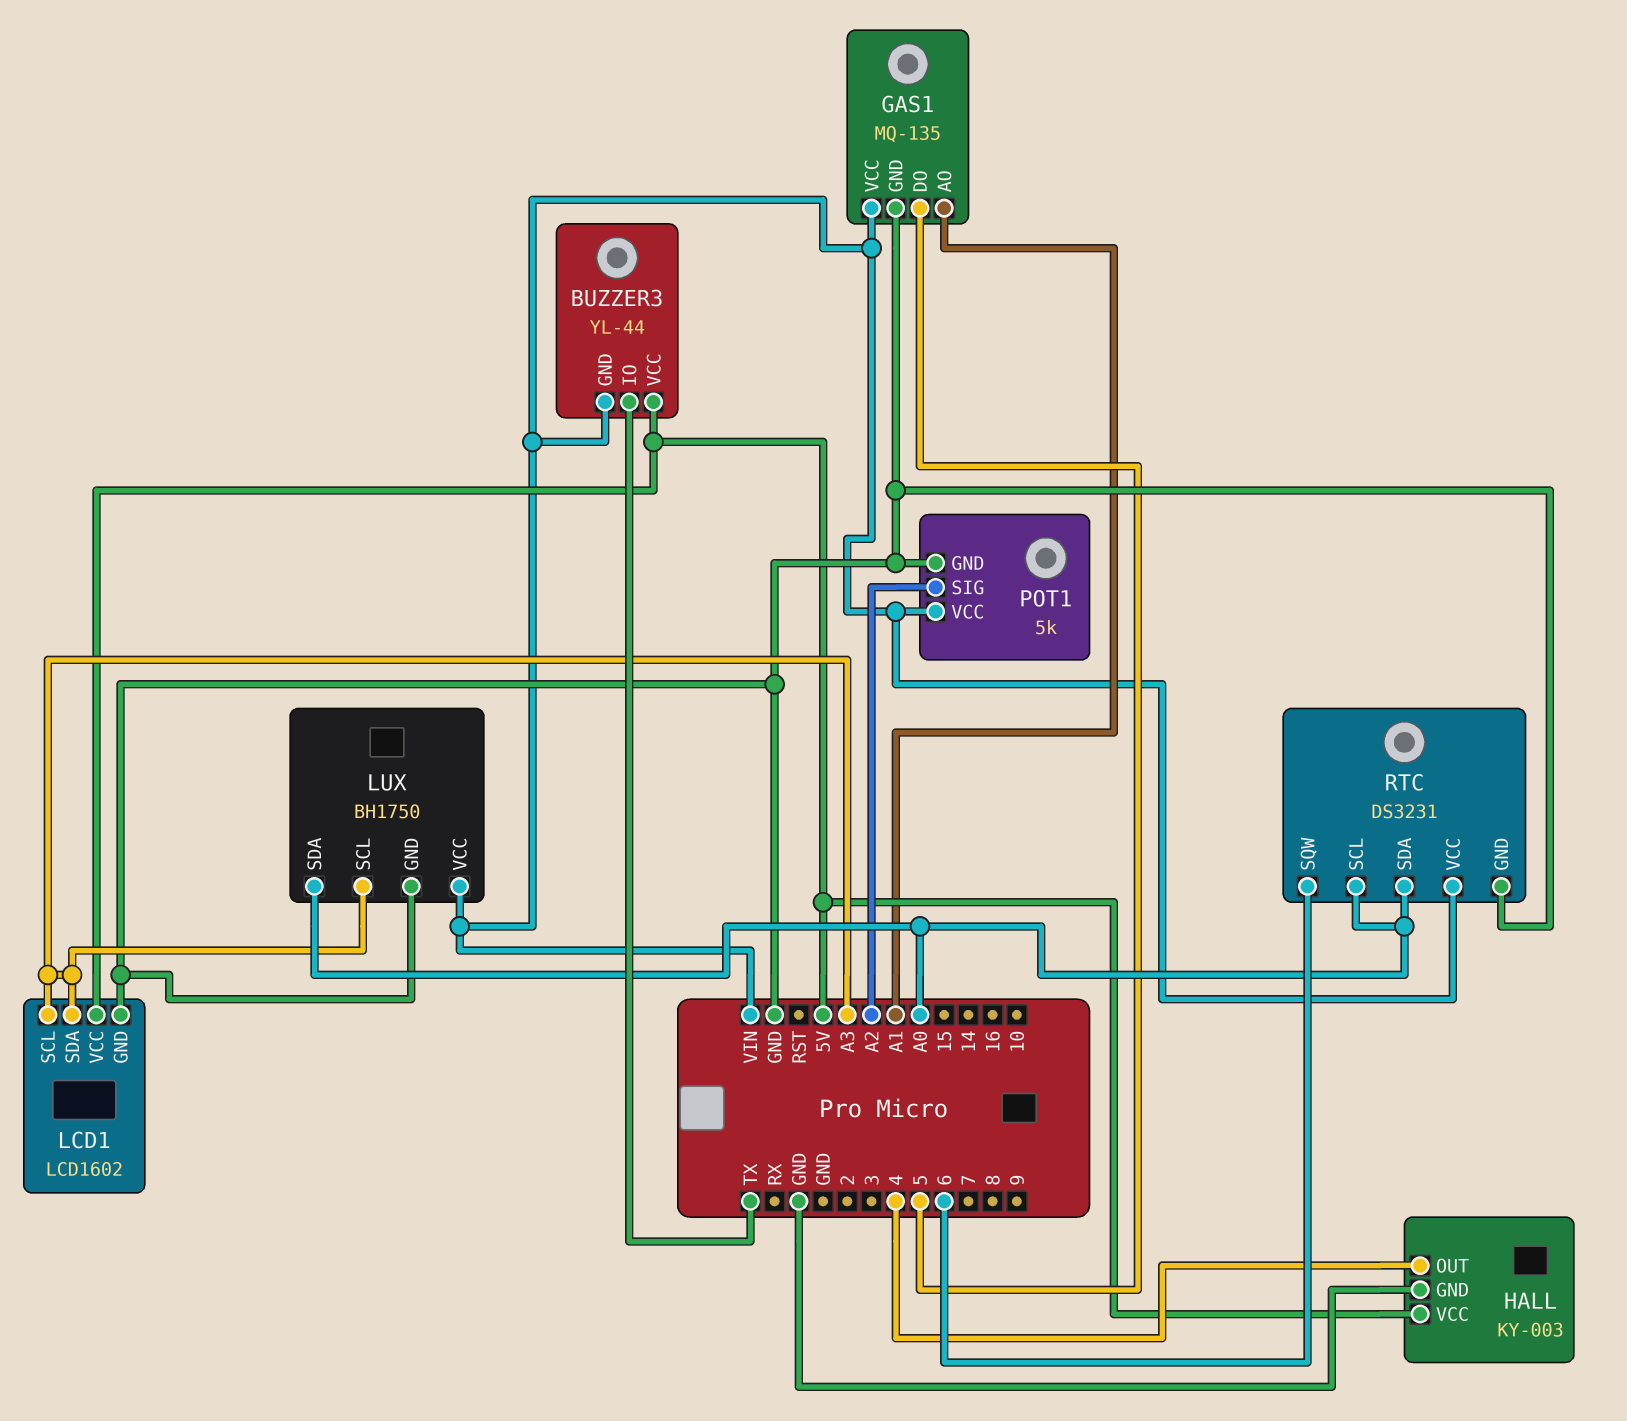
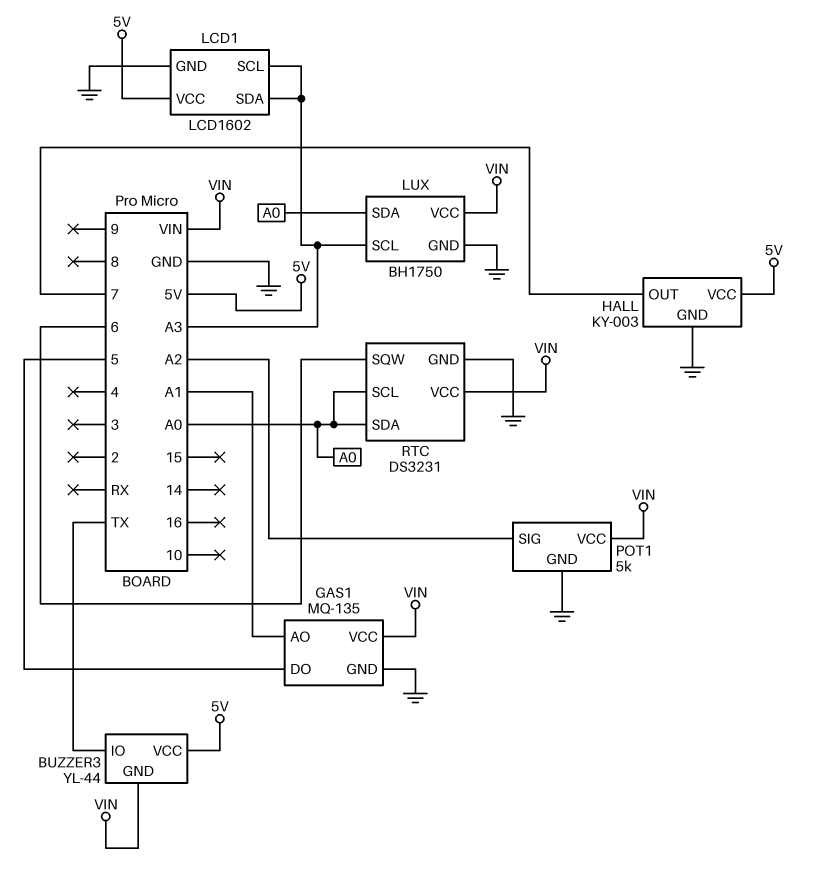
HALL pin OUT: 4 -> 7

